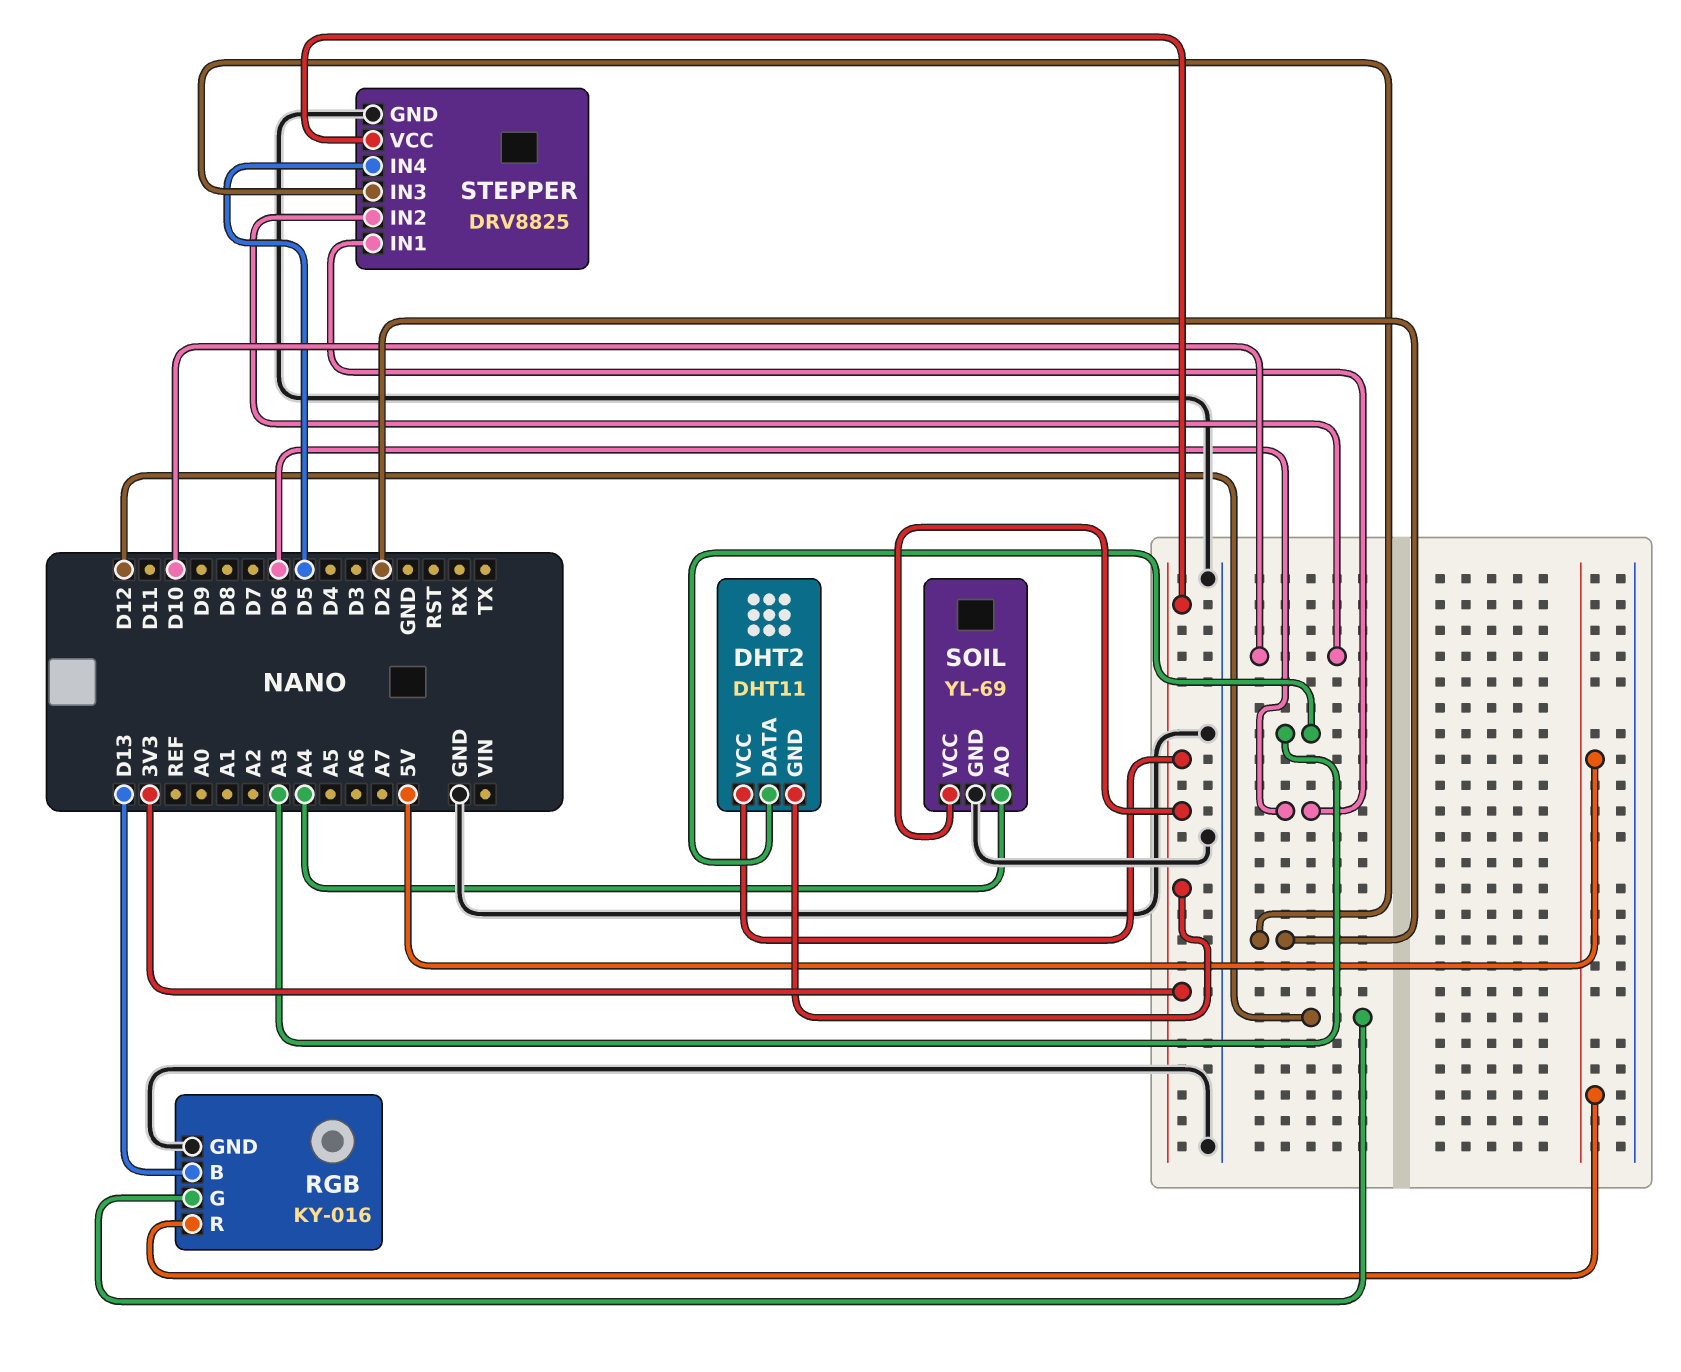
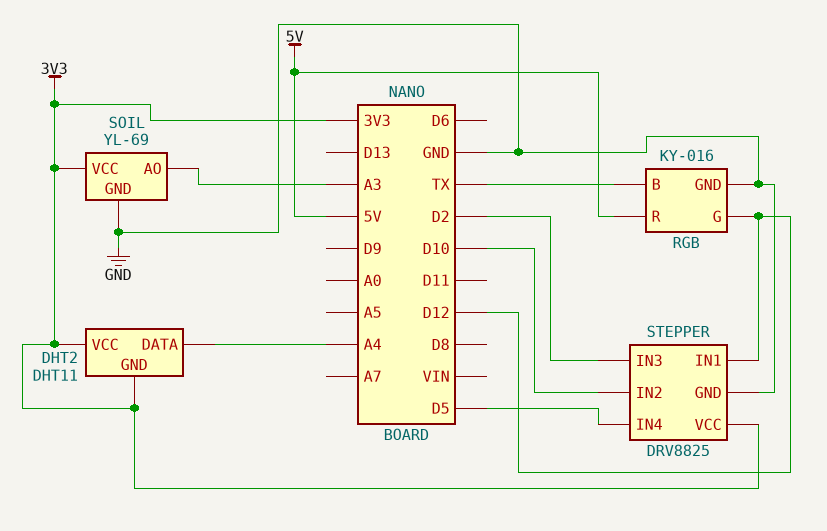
DHT2 pin DATA: A3 -> A4
RGB pin B: D13 -> TX
SOIL pin AO: A4 -> A3
STEPPER pin IN1: D6 -> D12

